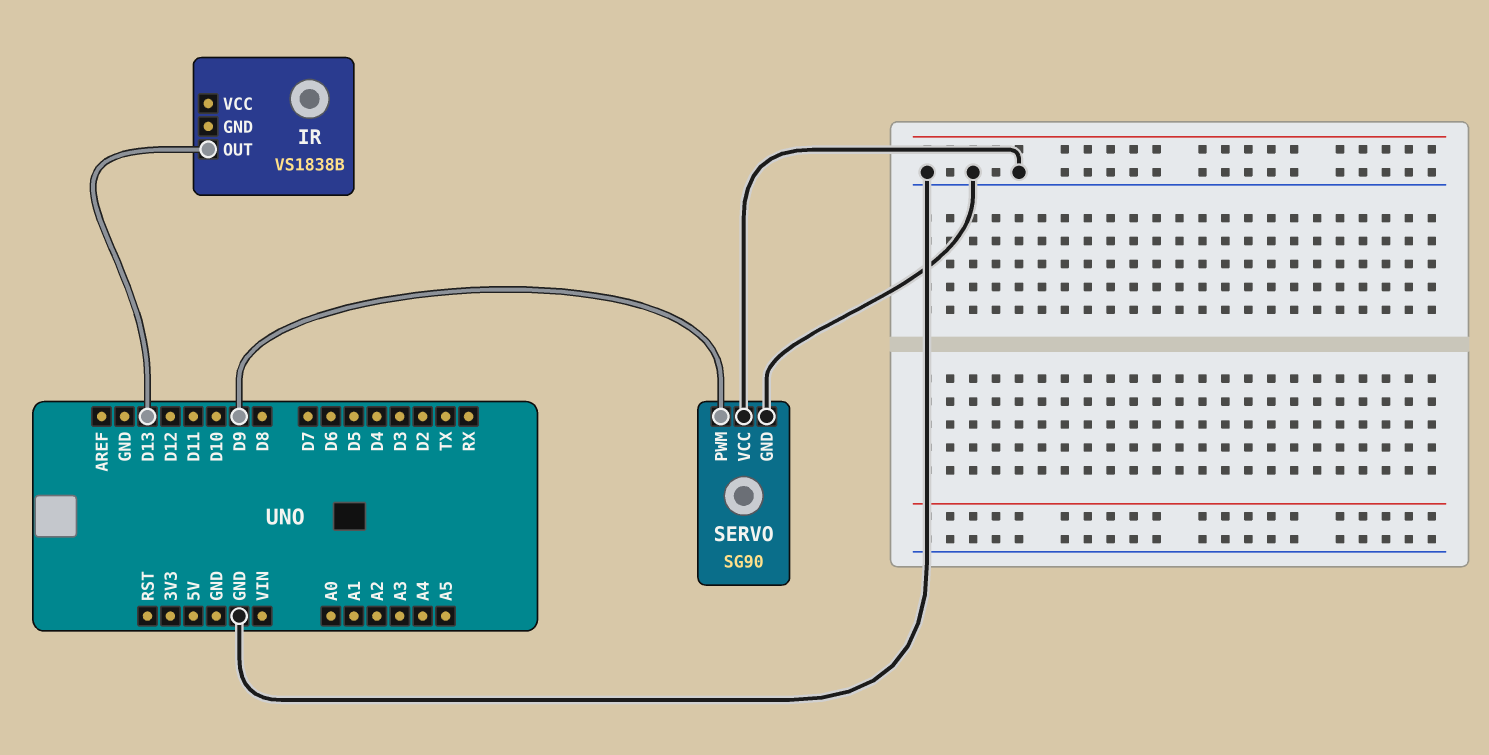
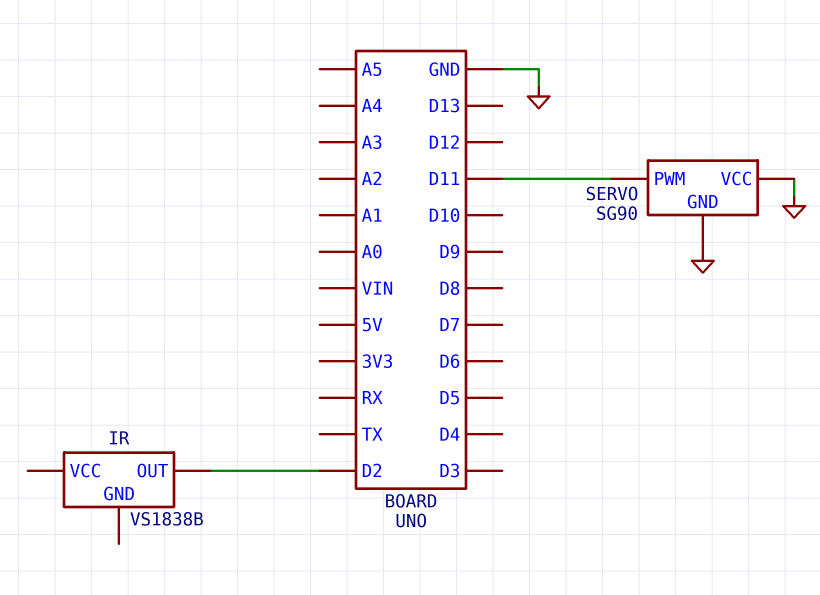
IR pin OUT: D13 -> D2
SERVO pin PWM: D9 -> D11

